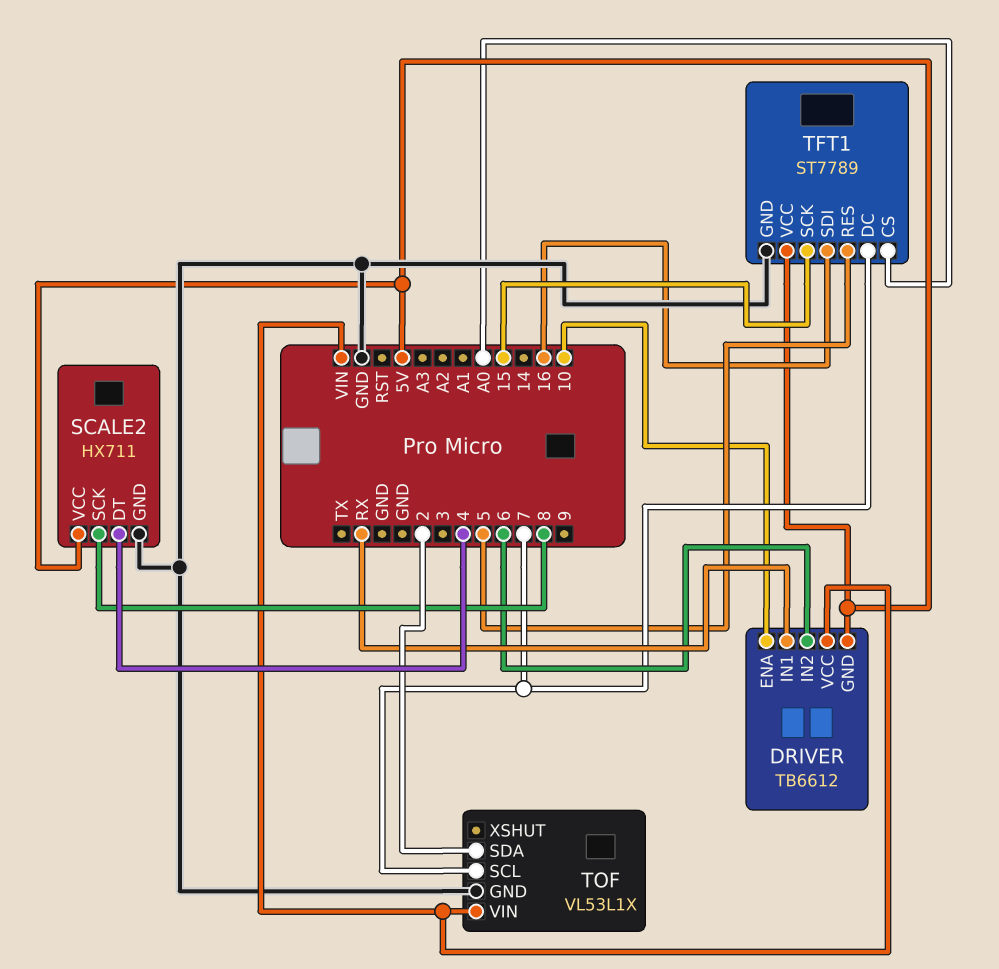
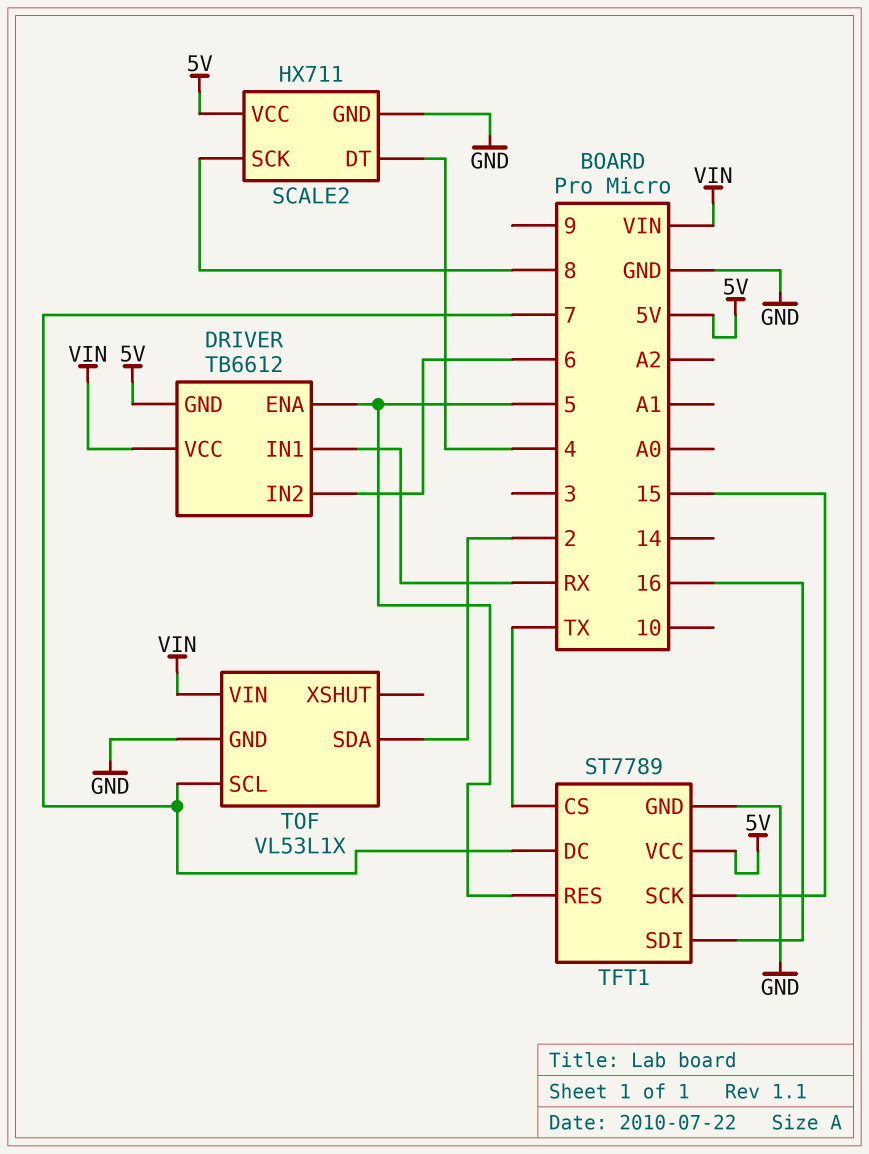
DRIVER pin ENA: 10 -> 5
TFT1 pin CS: A0 -> TX

